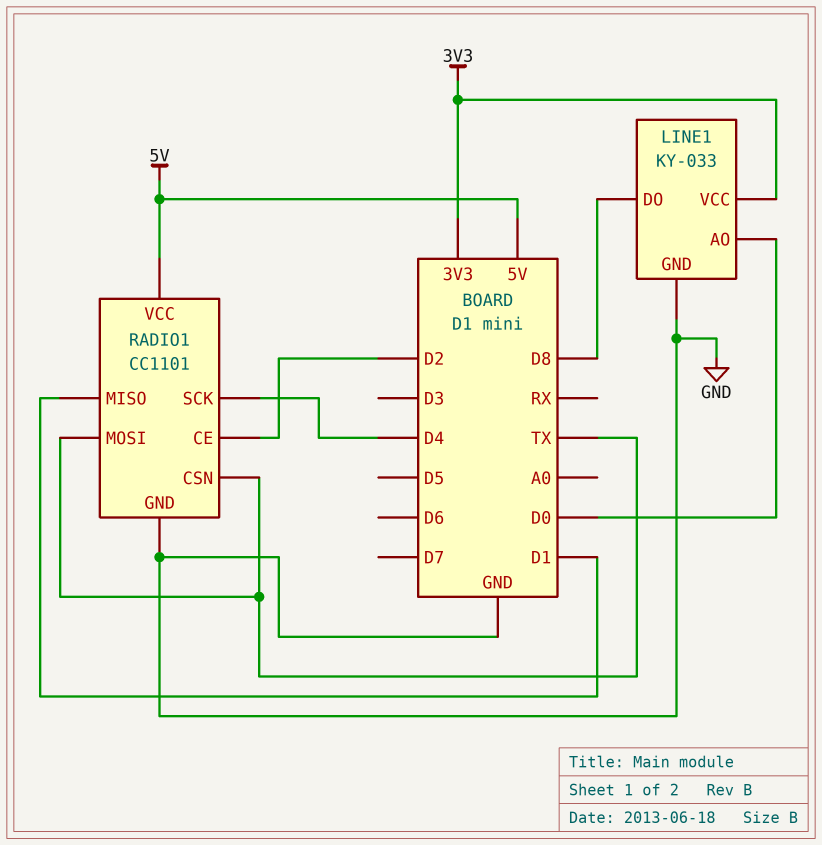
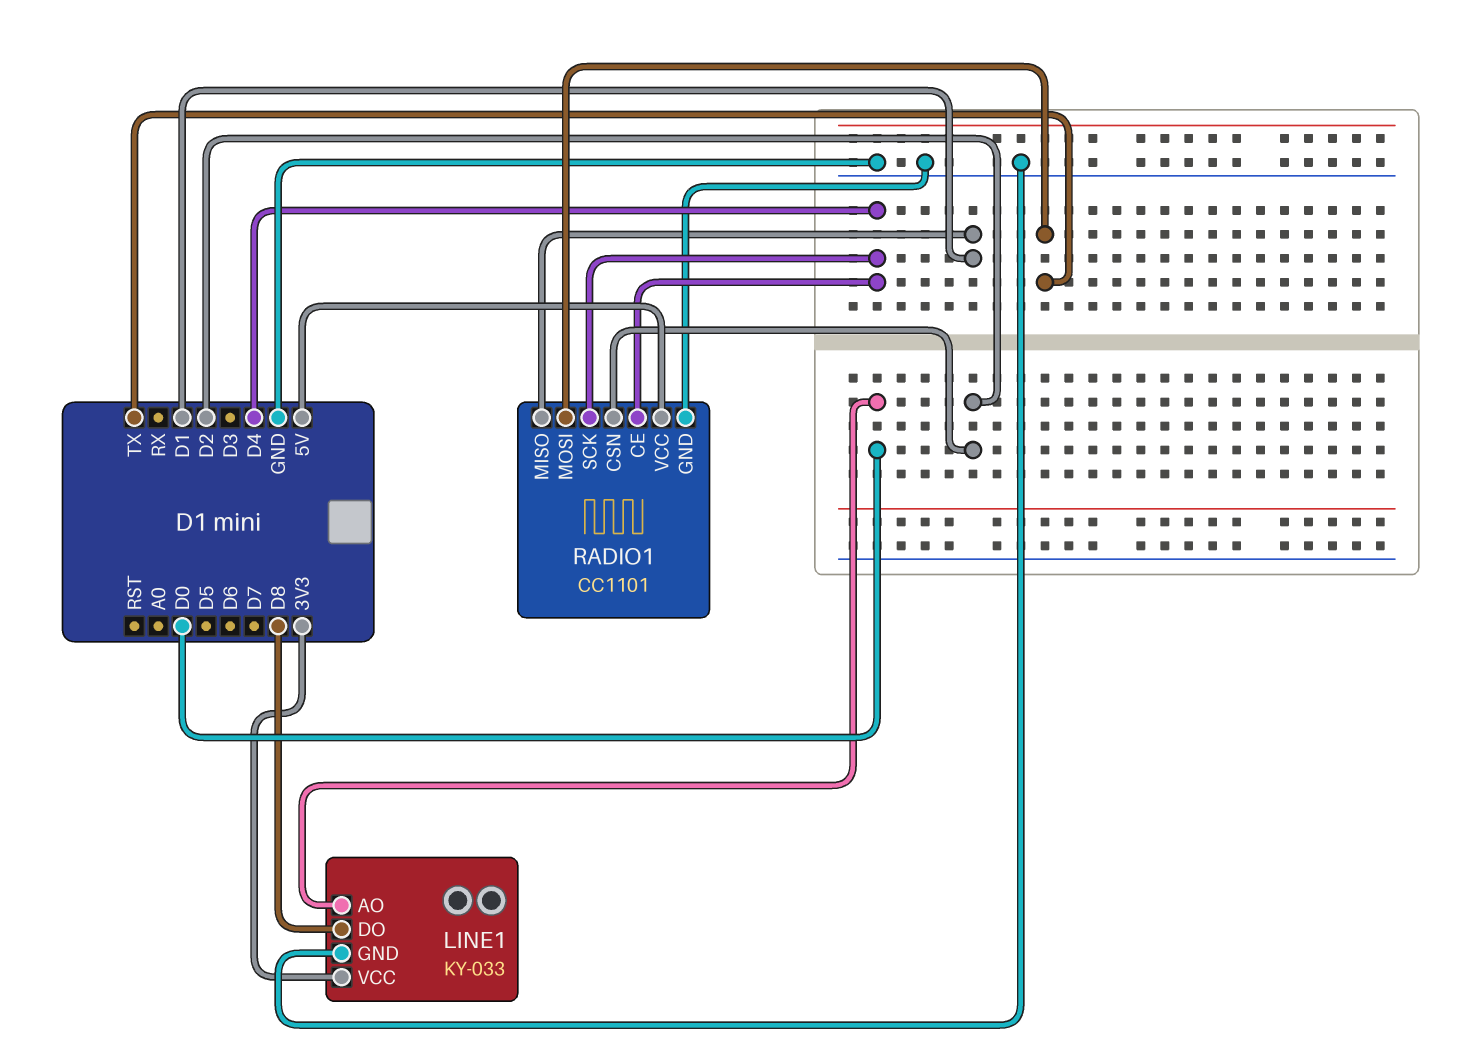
RADIO1 pin CE: D2 -> D4
RADIO1 pin CSN: TX -> D2

